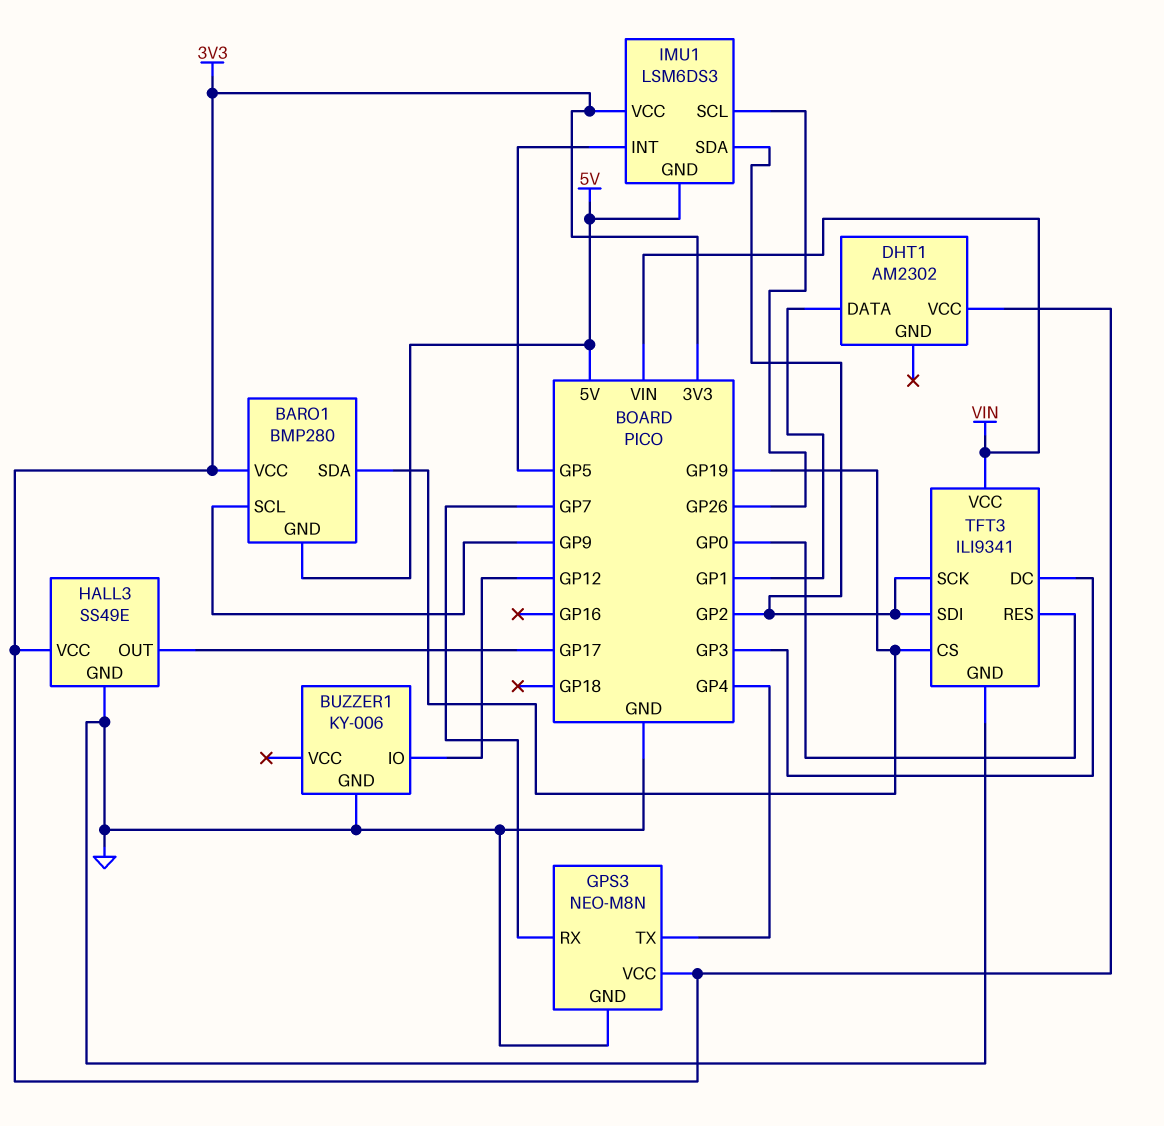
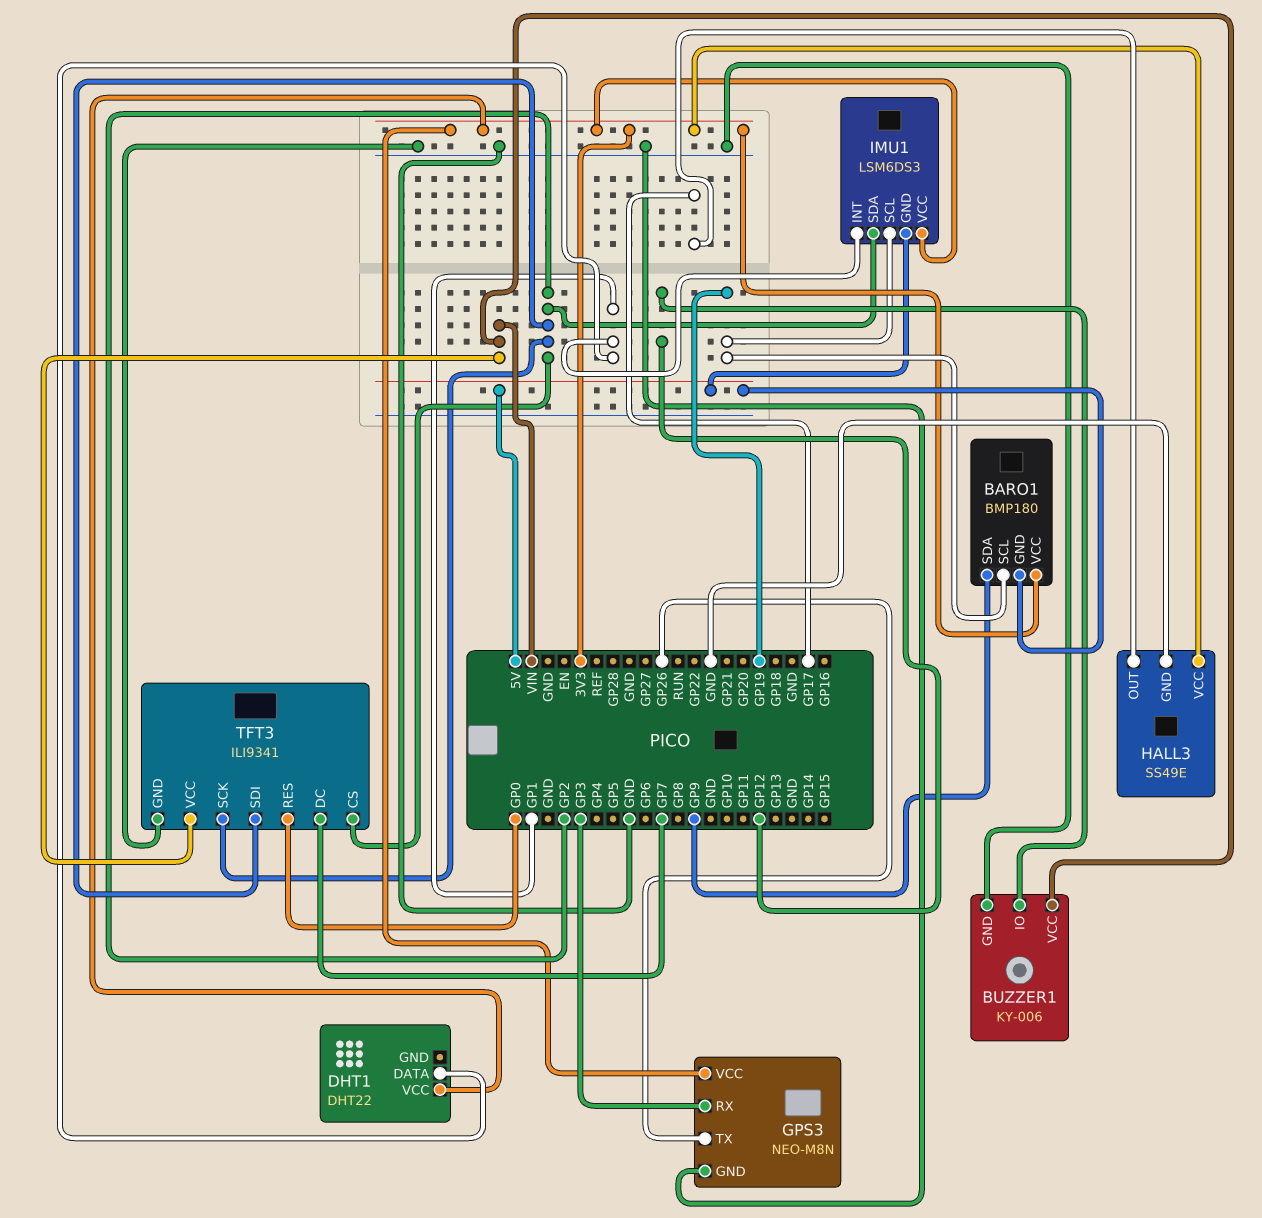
BARO1: BMP280 -> BMP180
BARO1 pin SCL: GP9 -> GP19
BARO1 pin SDA: GP19 -> GP9
BUZZER1 pin VCC: none -> VIN
DHT1: AM2302 -> DHT22
GPS3 pin RX: GP7 -> GP3
GPS3 pin TX: GP4 -> GP26
IMU1 pin INT: GP5 -> GP1
IMU1 pin SCL: GP26 -> GP19
TFT3 pin CS: GP19 -> GP2
TFT3 pin DC: GP3 -> GP7

